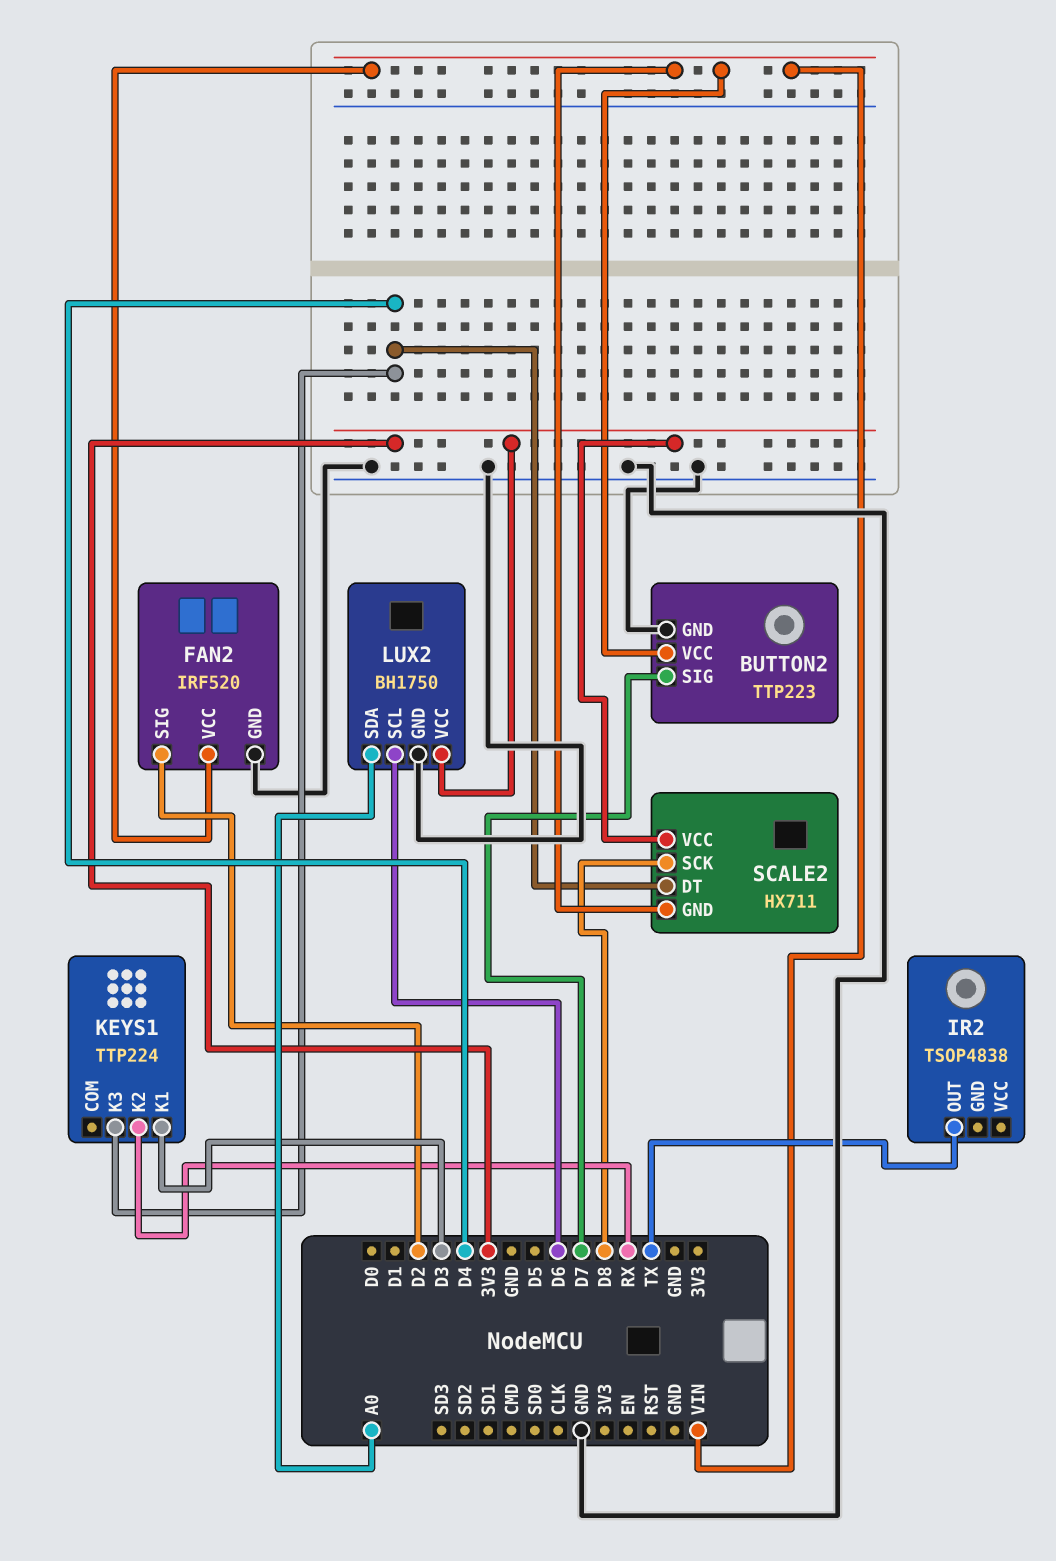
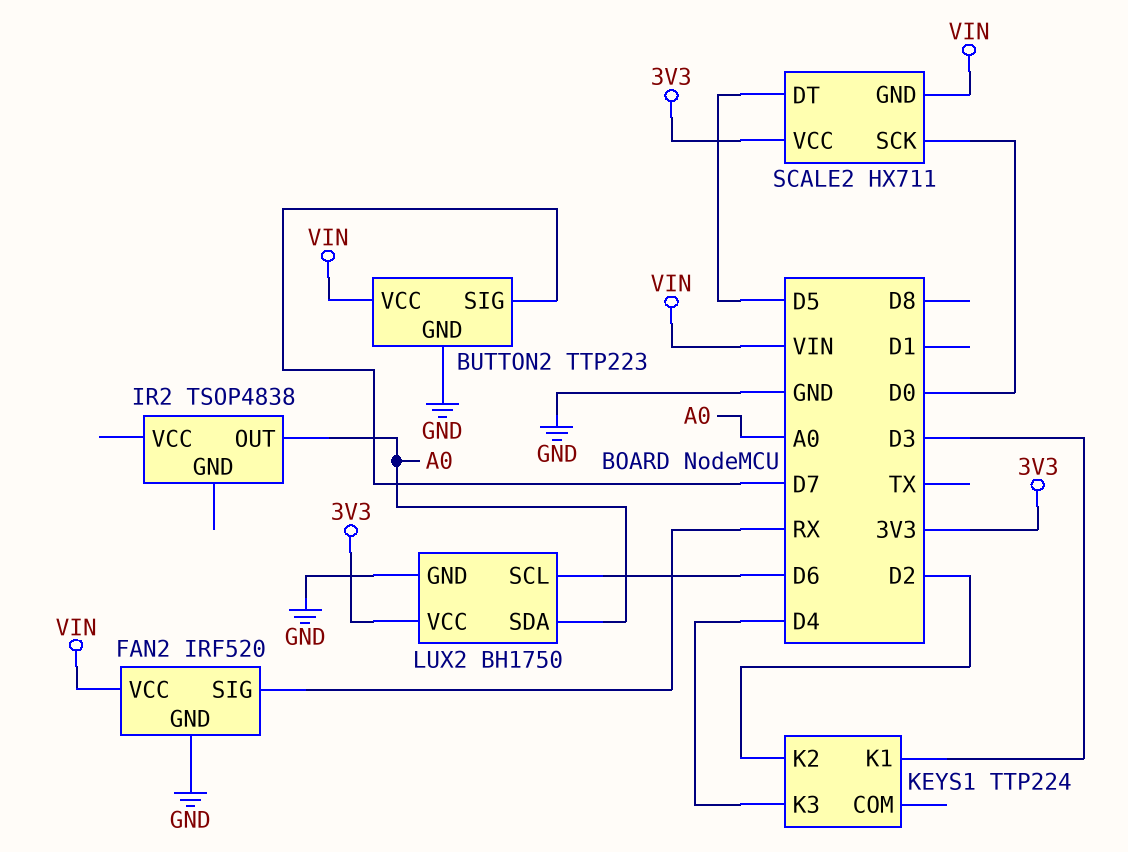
FAN2 pin SIG: D2 -> RX
IR2 pin OUT: TX -> A0
KEYS1 pin K2: RX -> D2
SCALE2 pin DT: D4 -> D5
SCALE2 pin SCK: D8 -> D0

